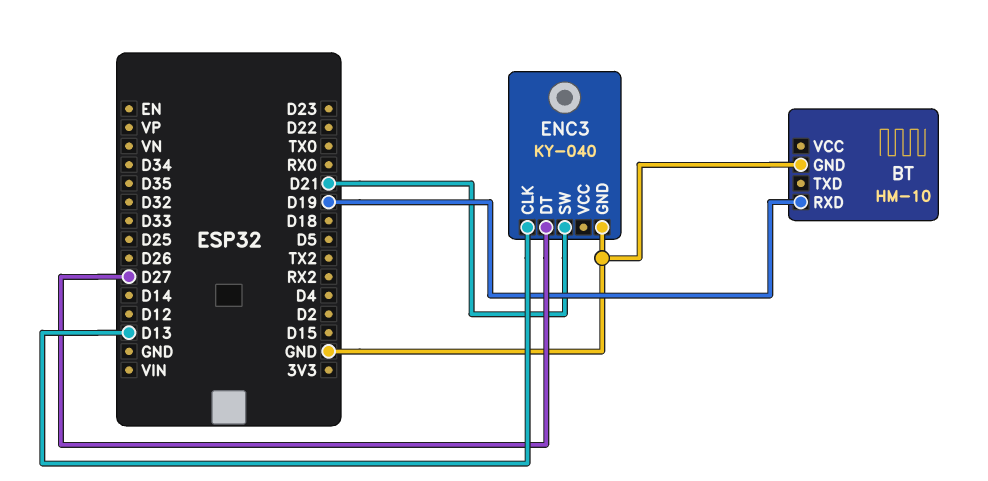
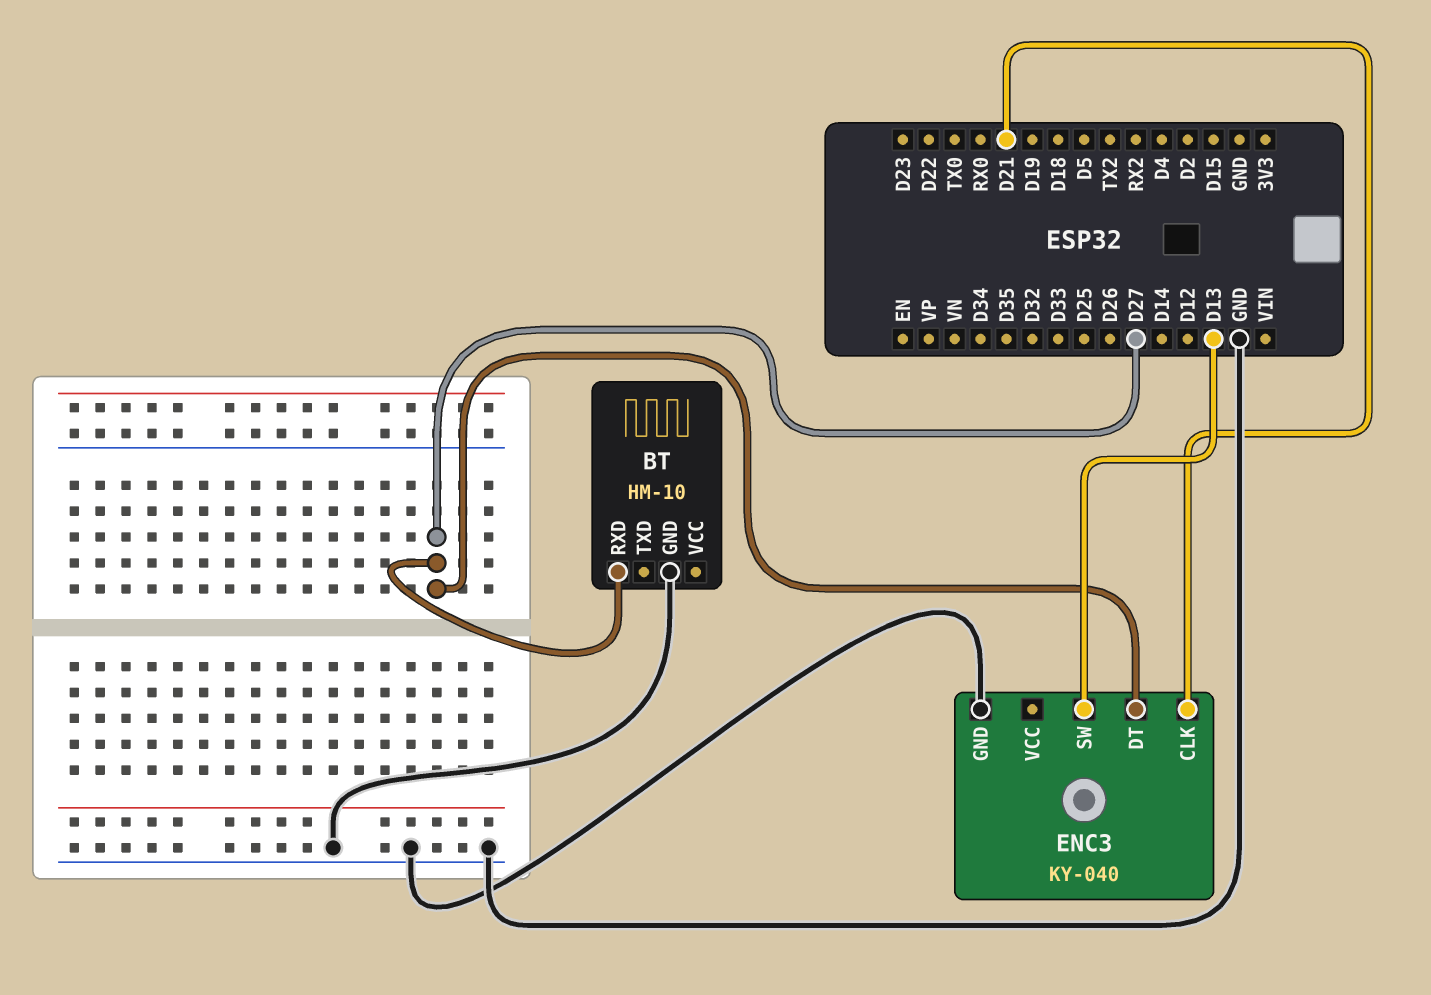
BT pin RXD: D19 -> D27
ENC3 pin CLK: D13 -> D21
ENC3 pin SW: D21 -> D13

